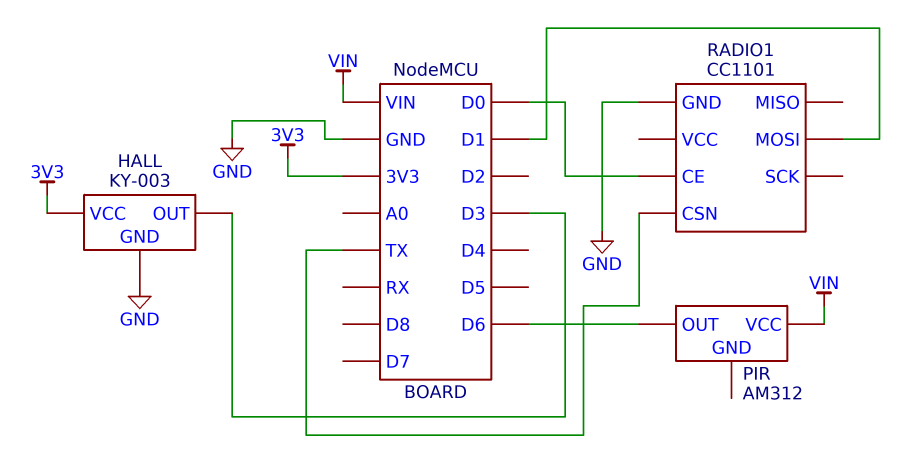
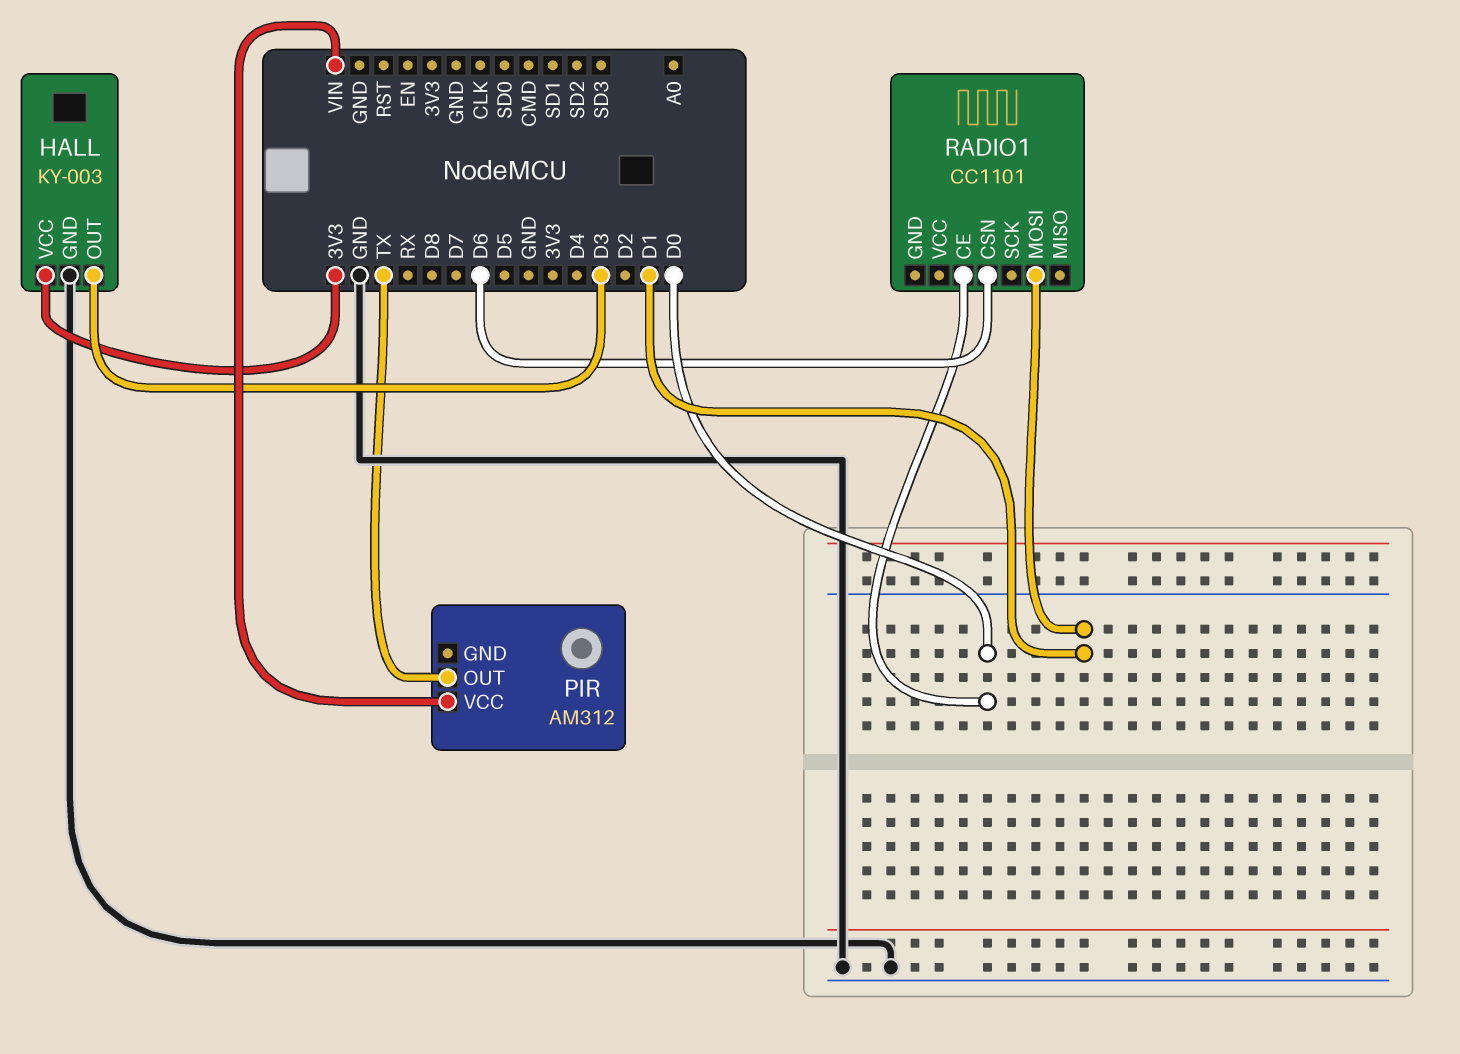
PIR pin OUT: D6 -> TX
RADIO1 pin CSN: TX -> D6
RADIO1 pin GND: GND -> none

